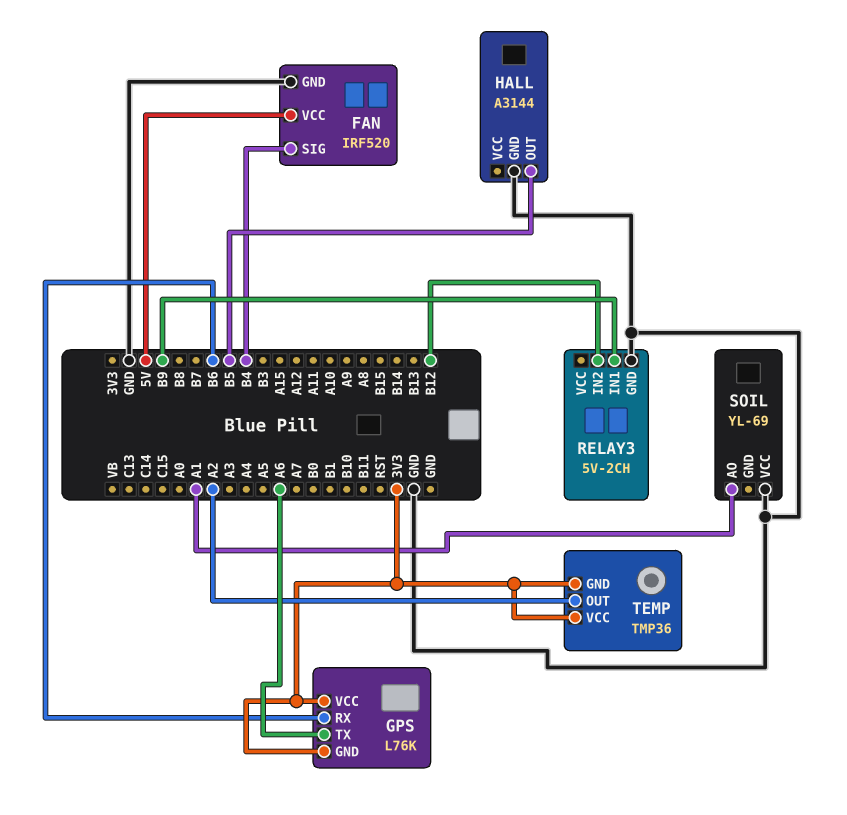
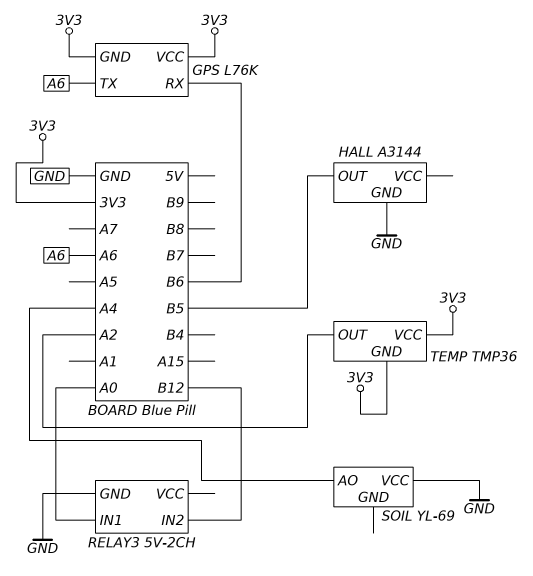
FAN: IRF520 -> none
FAN pin GND: GND -> none
FAN pin SIG: B4 -> none
FAN pin VCC: 5V -> none
RELAY3 pin IN1: B9 -> A0
SOIL pin AO: A1 -> A4

